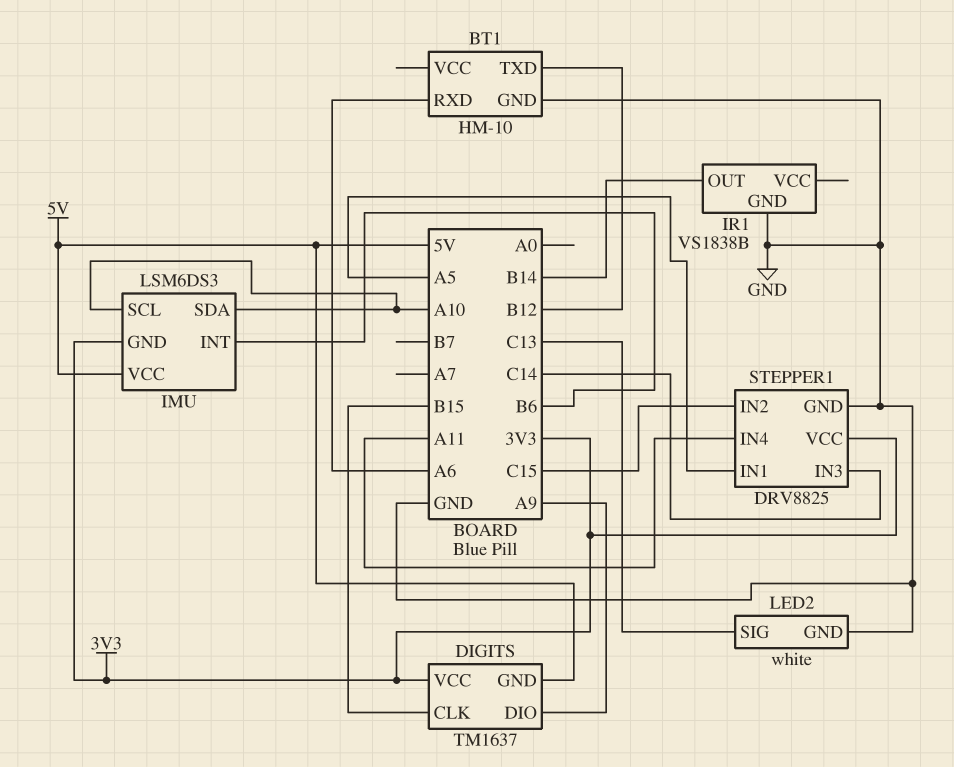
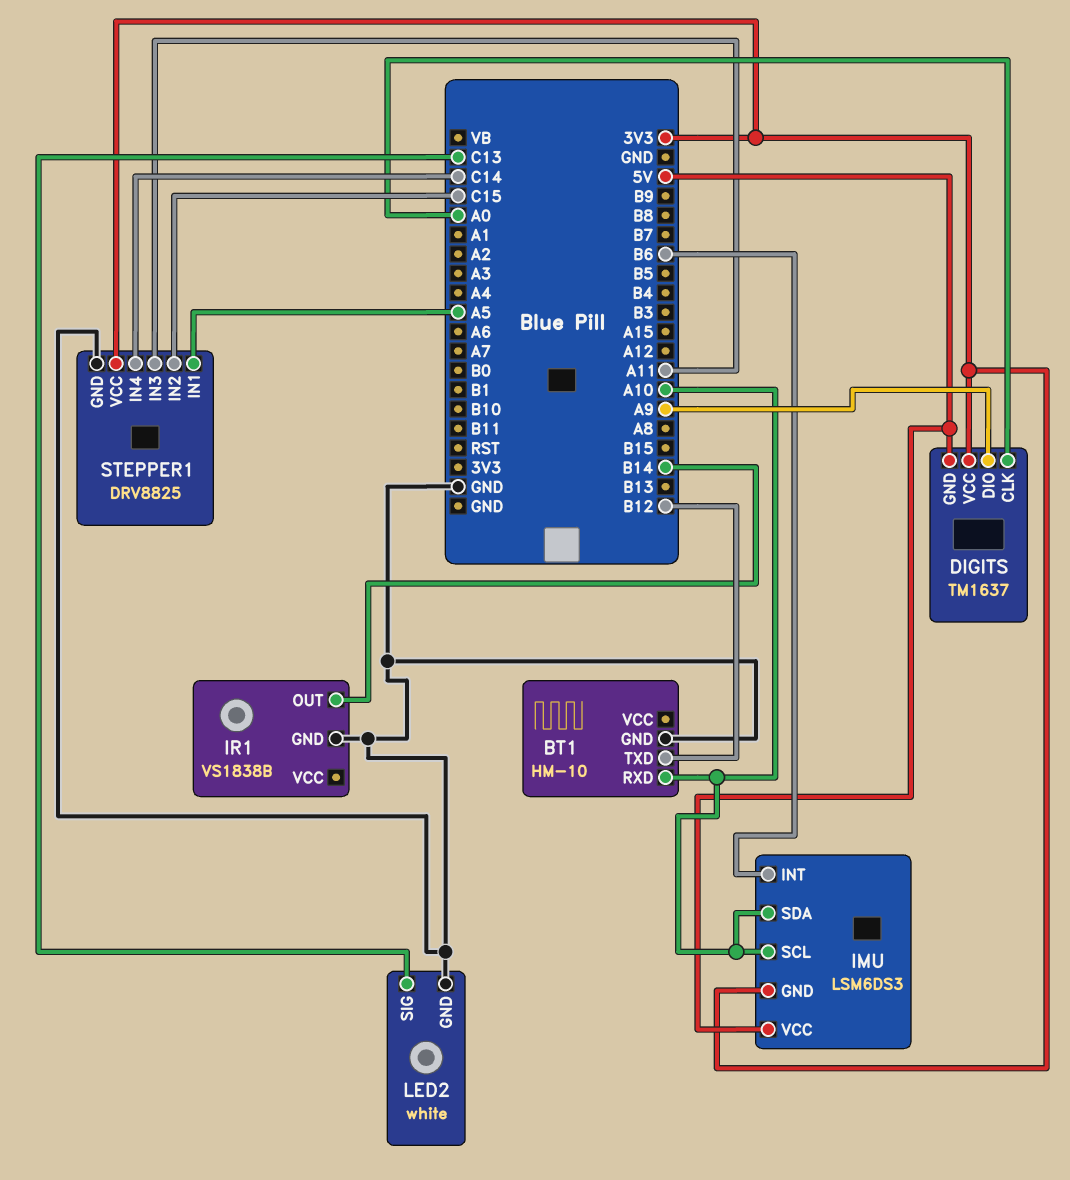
BT1 pin RXD: A6 -> A10
DIGITS pin CLK: B15 -> A0
STEPPER1 pin IN3: C14 -> A11
STEPPER1 pin IN4: A11 -> C14

